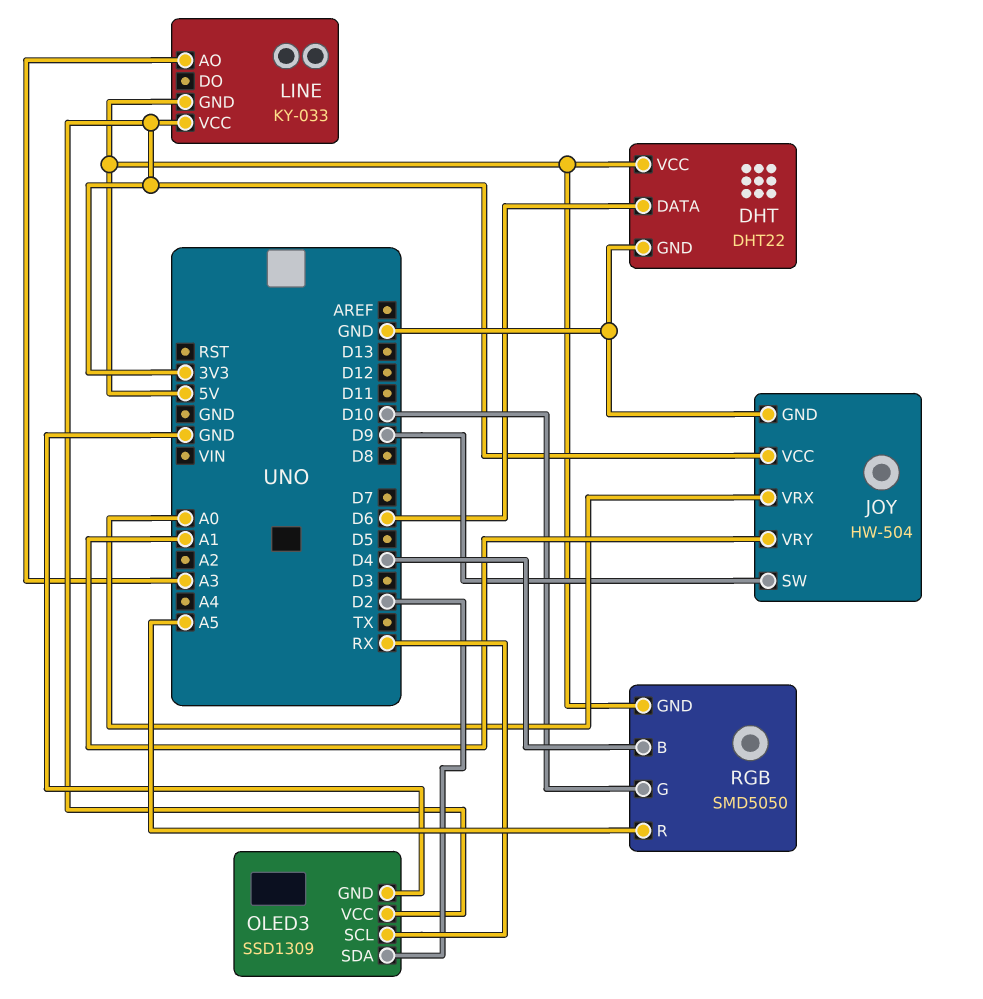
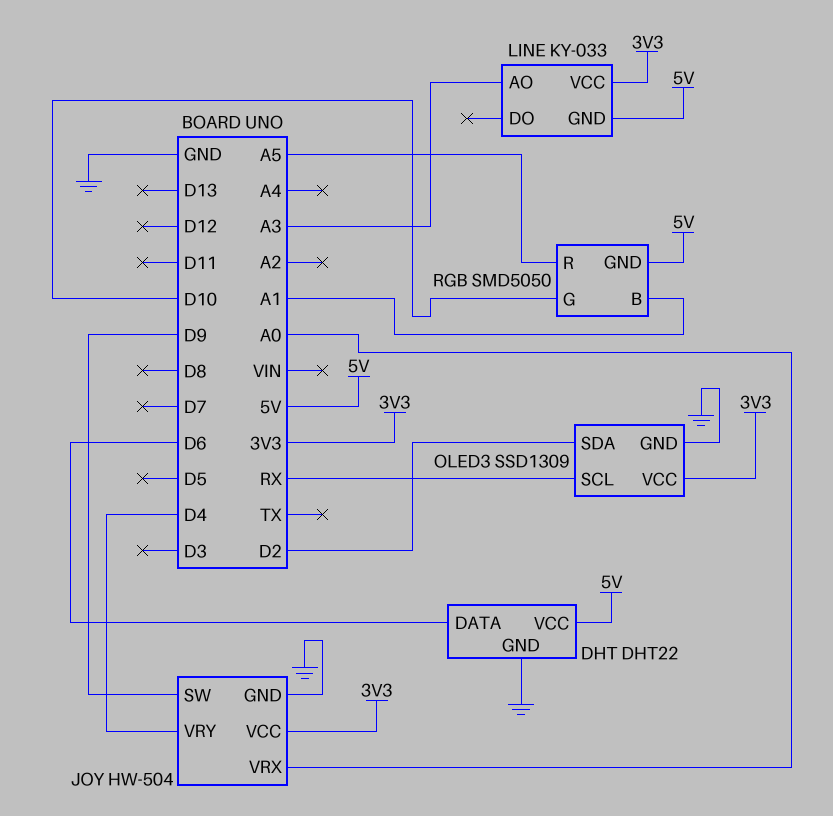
JOY pin VRY: A1 -> D4
RGB pin B: D4 -> A1

